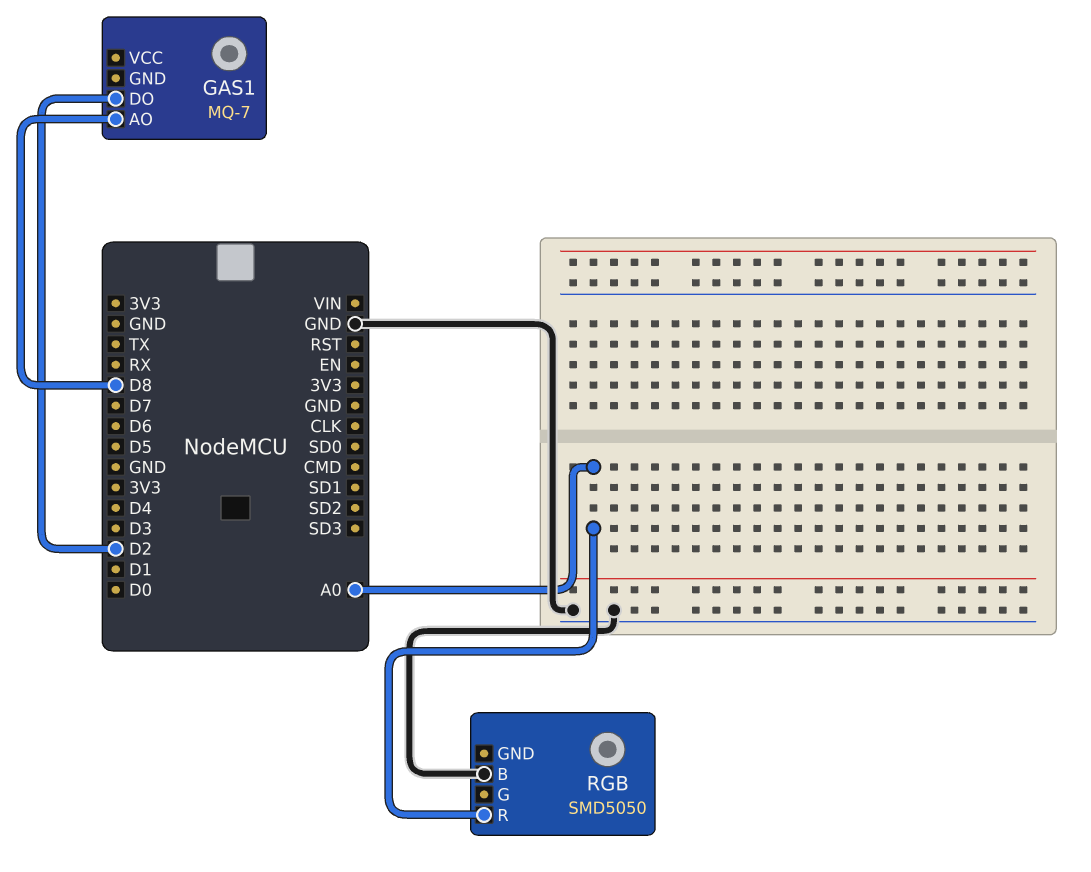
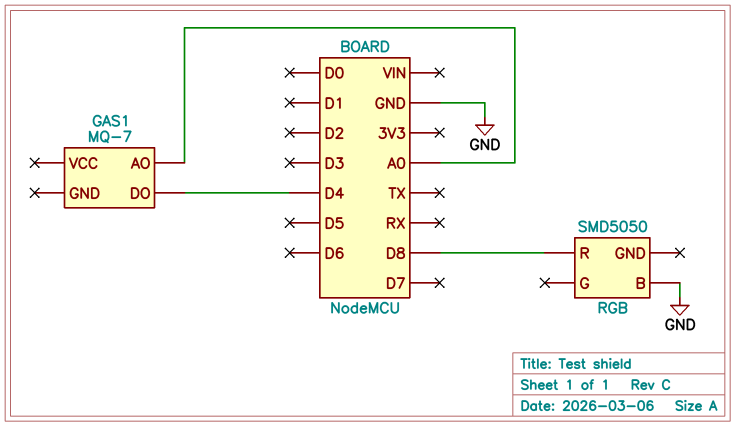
GAS1 pin AO: D8 -> A0
GAS1 pin DO: D2 -> D4
RGB pin R: A0 -> D8

